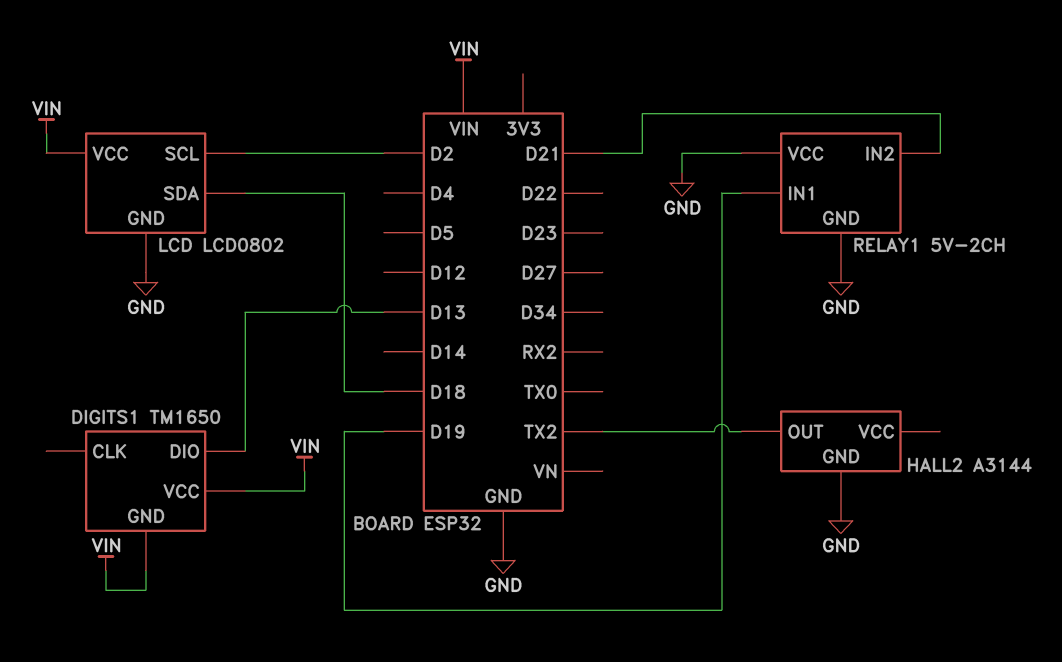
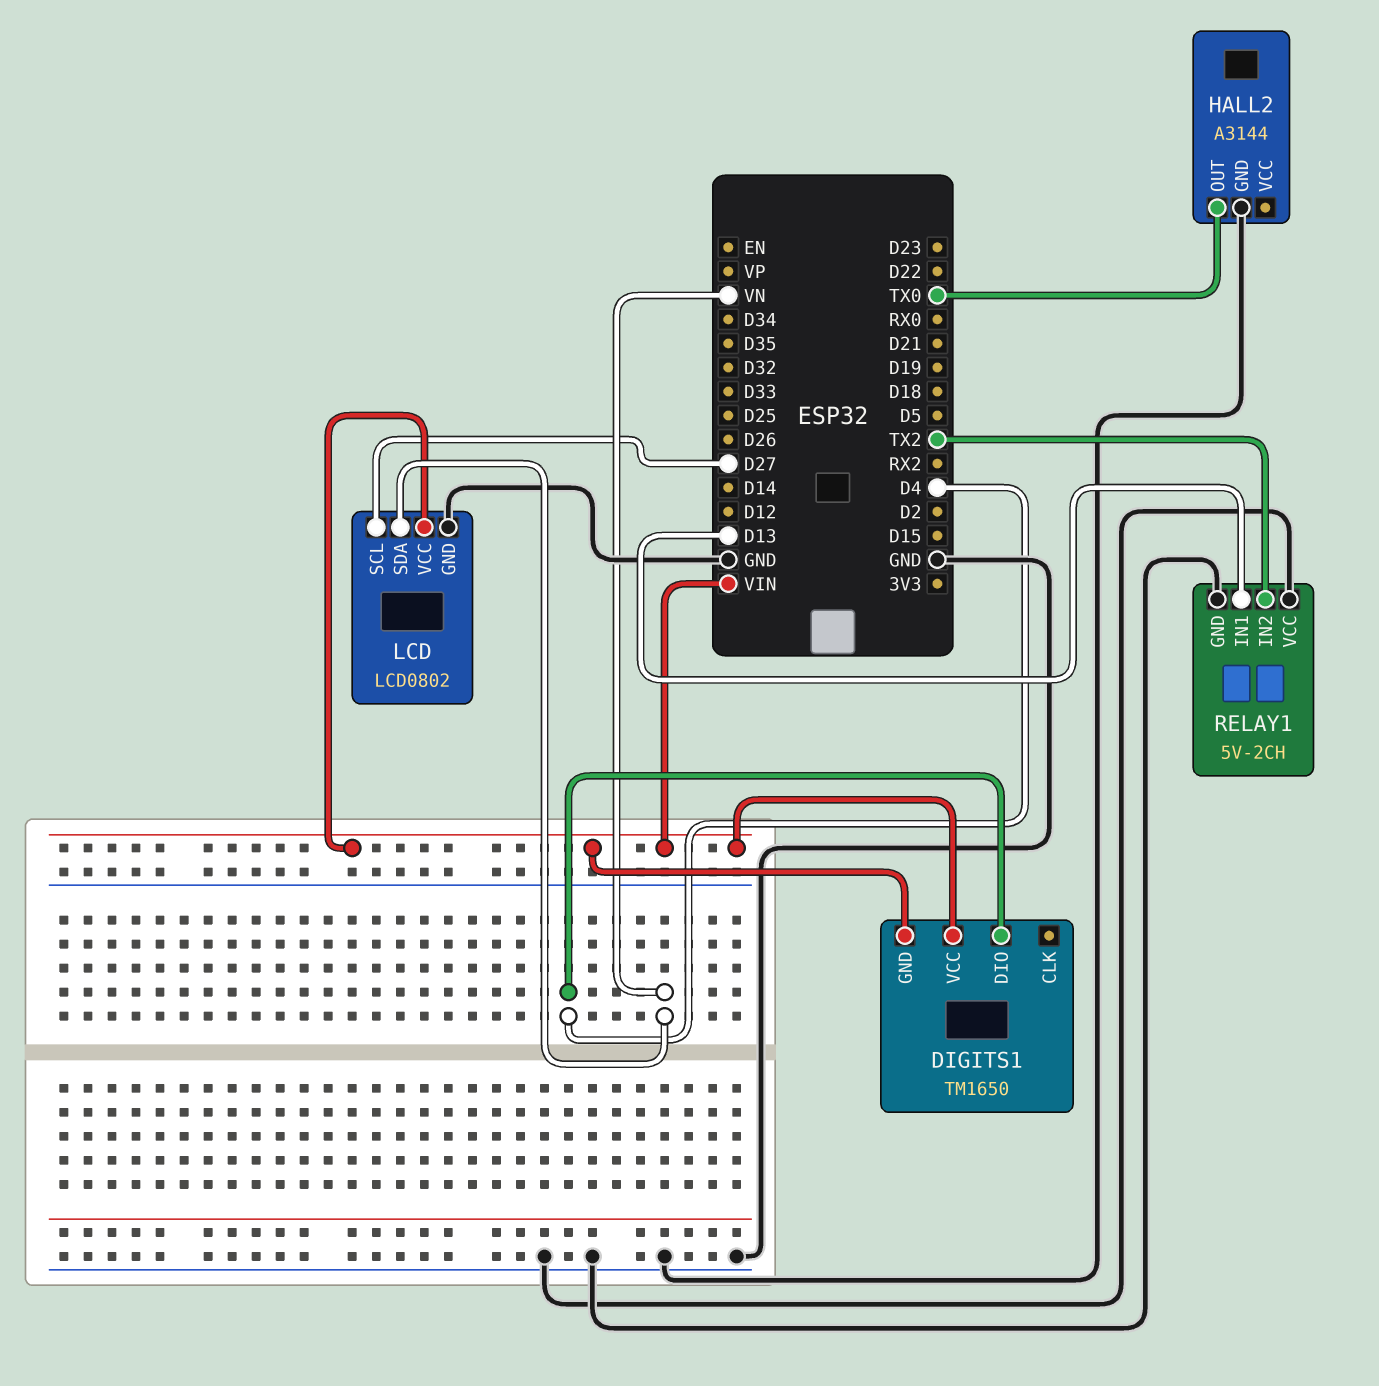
DIGITS1 pin DIO: D13 -> D4
HALL2 pin OUT: TX2 -> TX0
LCD pin SCL: D2 -> D27
LCD pin SDA: D18 -> VN
RELAY1 pin IN1: D19 -> D13
RELAY1 pin IN2: D21 -> TX2

